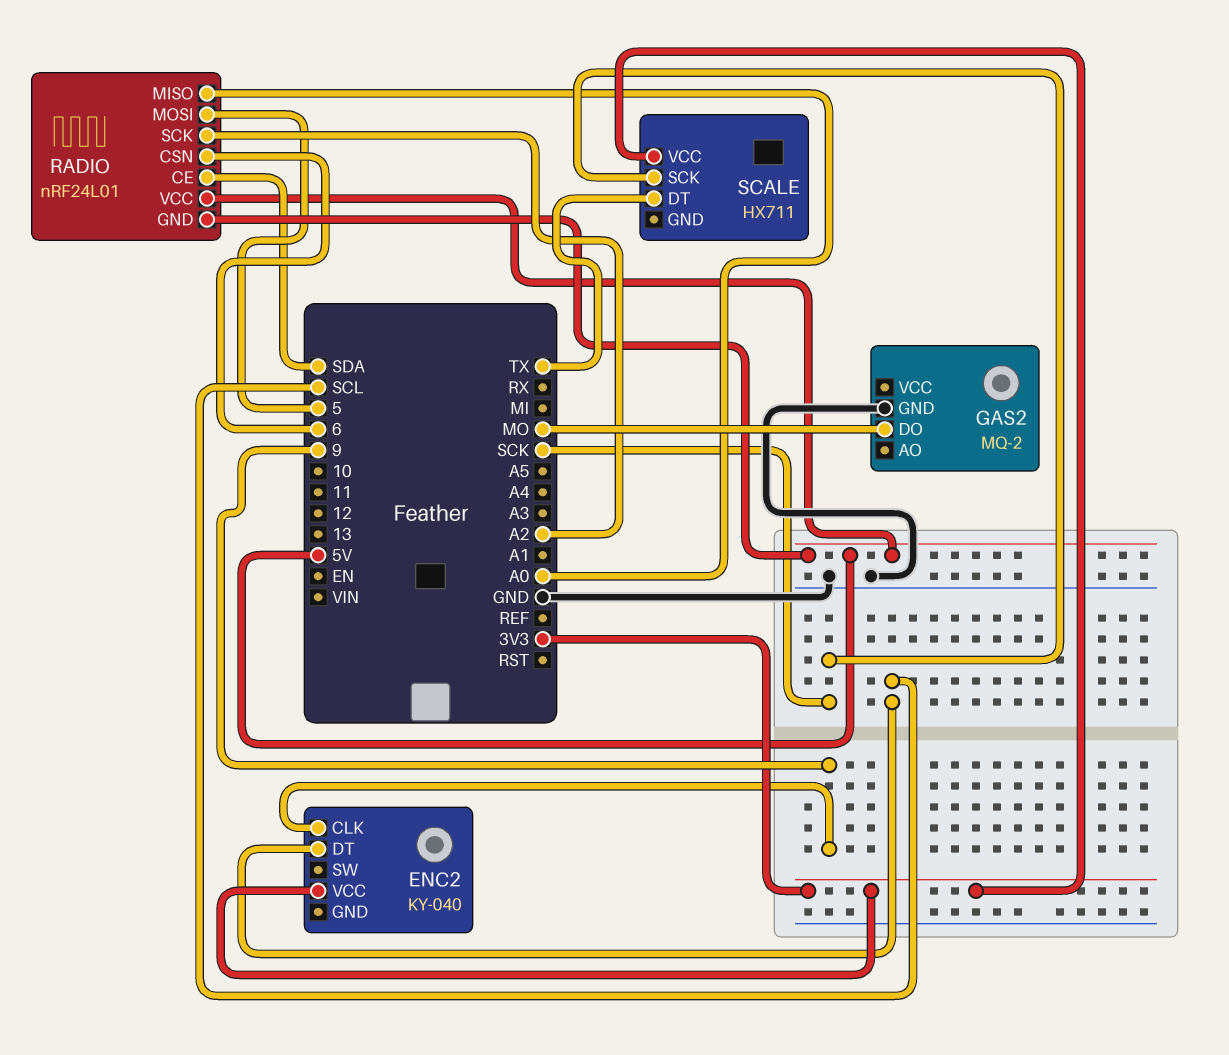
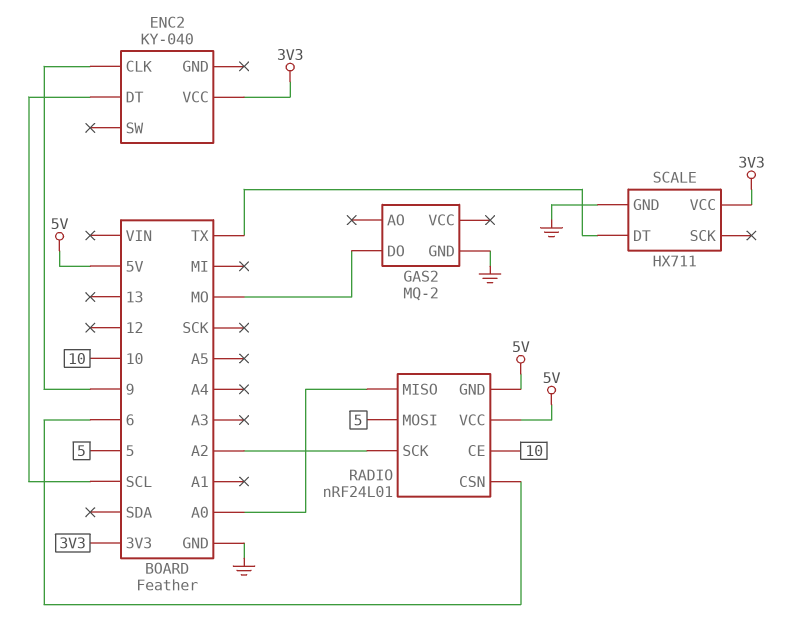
RADIO pin CE: SDA -> 10
SCALE pin GND: none -> GND
SCALE pin SCK: SCK -> none

